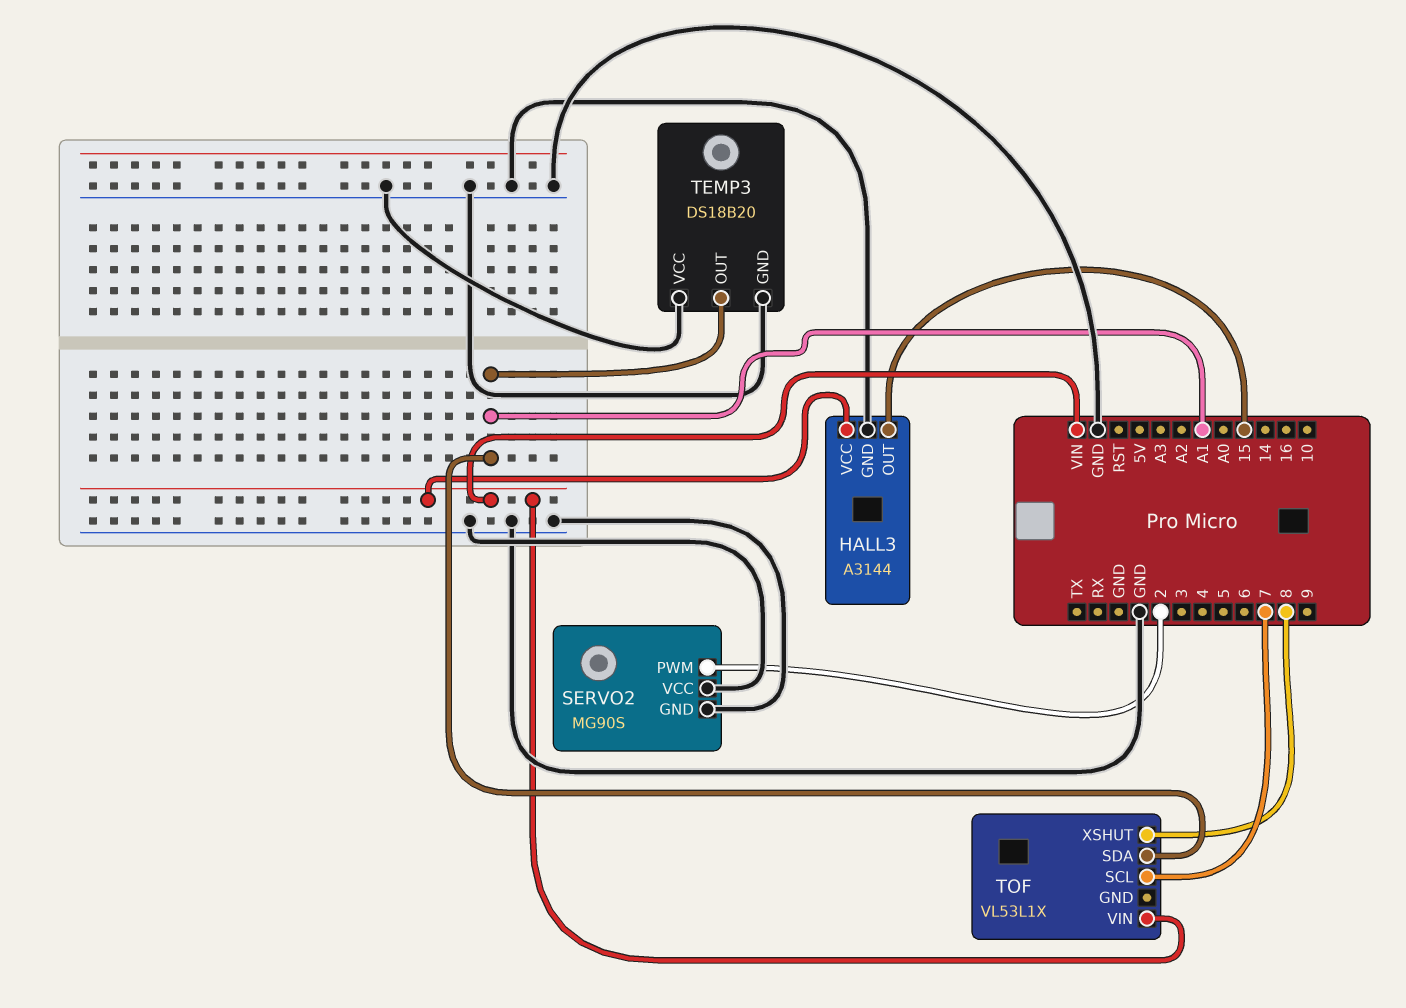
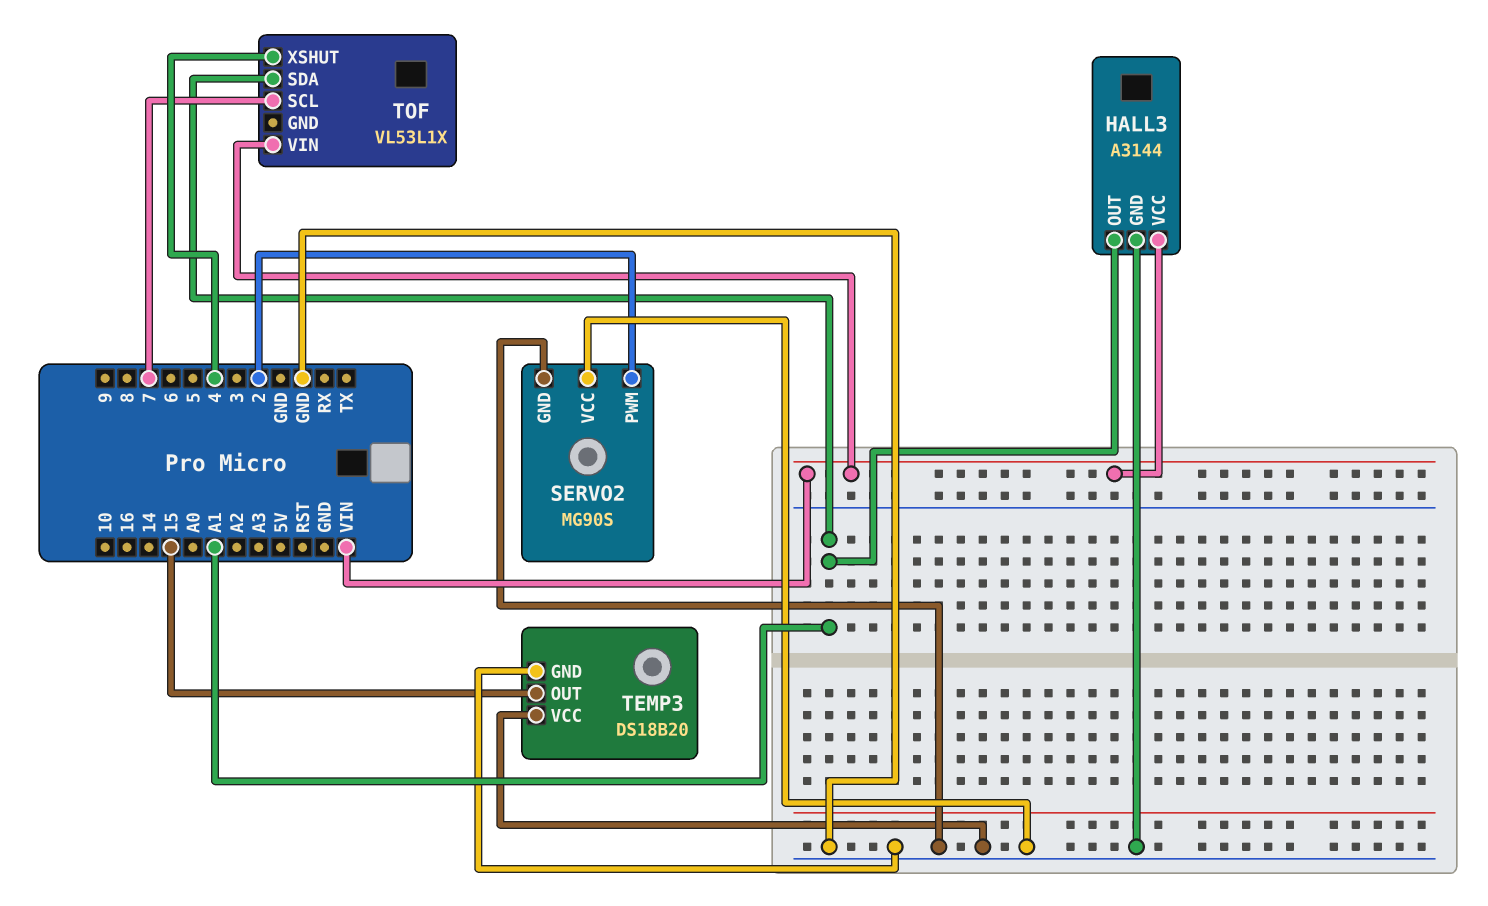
HALL3 pin OUT: 15 -> A1
TEMP3 pin OUT: A1 -> 15
TOF pin XSHUT: 8 -> 4

